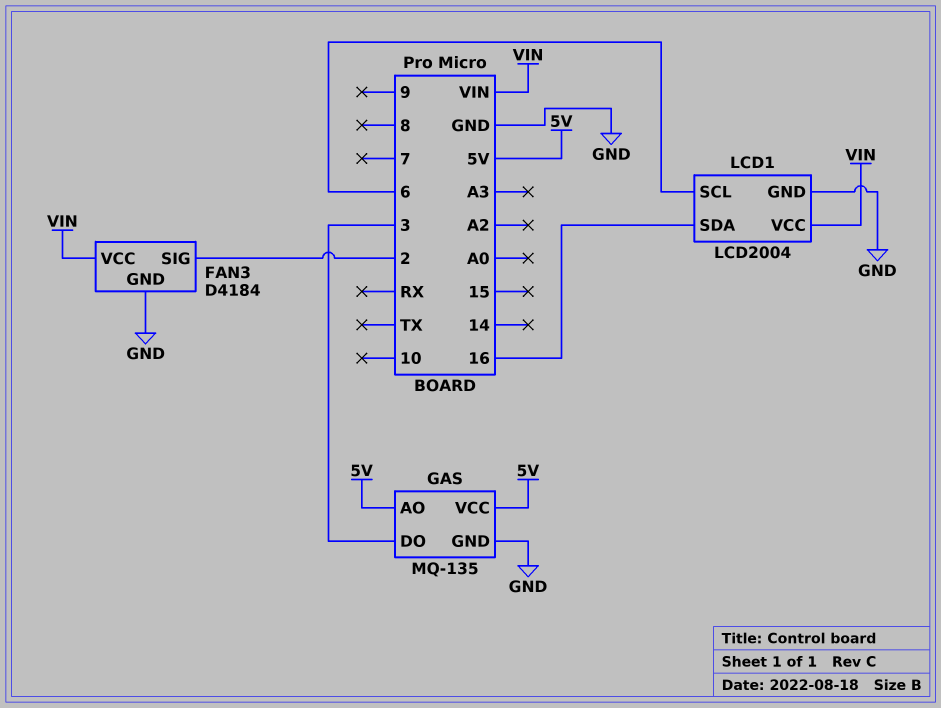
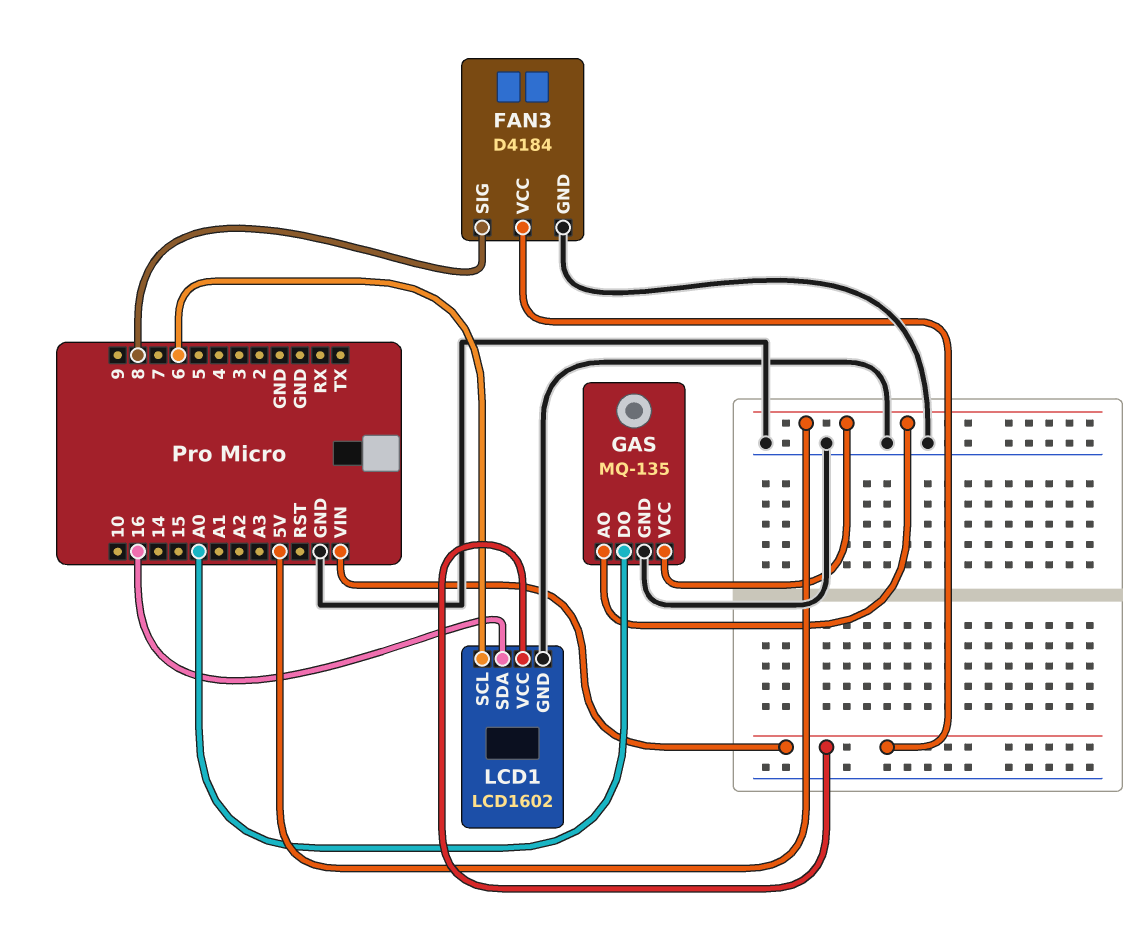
FAN3 pin SIG: 2 -> 8
GAS pin DO: 3 -> A0
LCD1: LCD2004 -> LCD1602

